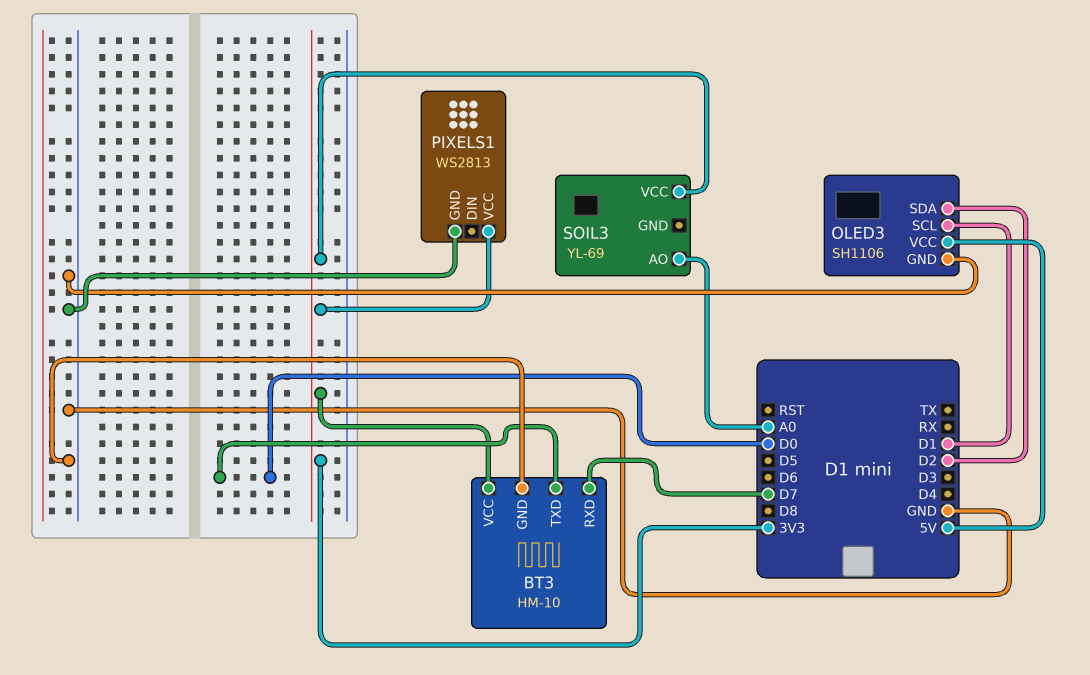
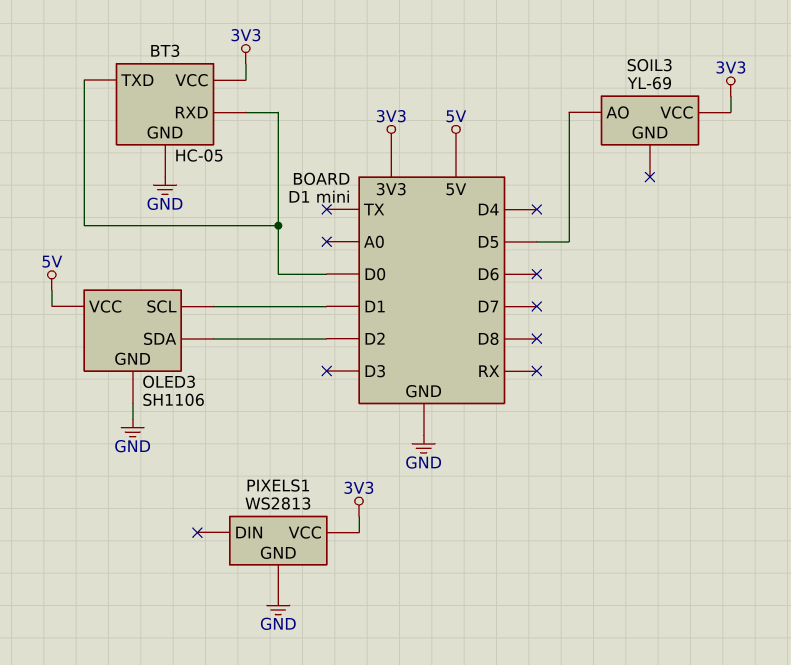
BT3: HM-10 -> HC-05
BT3 pin RXD: D7 -> D0
SOIL3 pin AO: A0 -> D5

